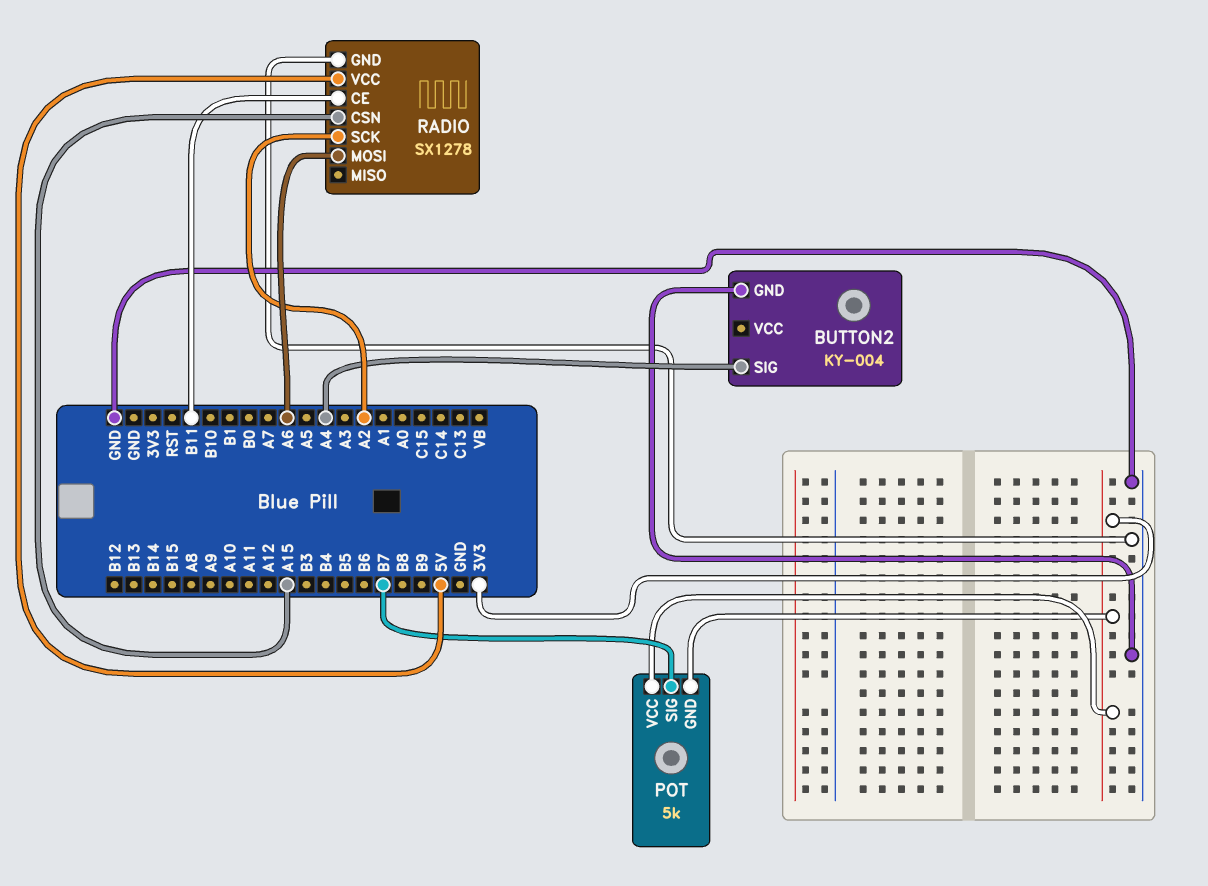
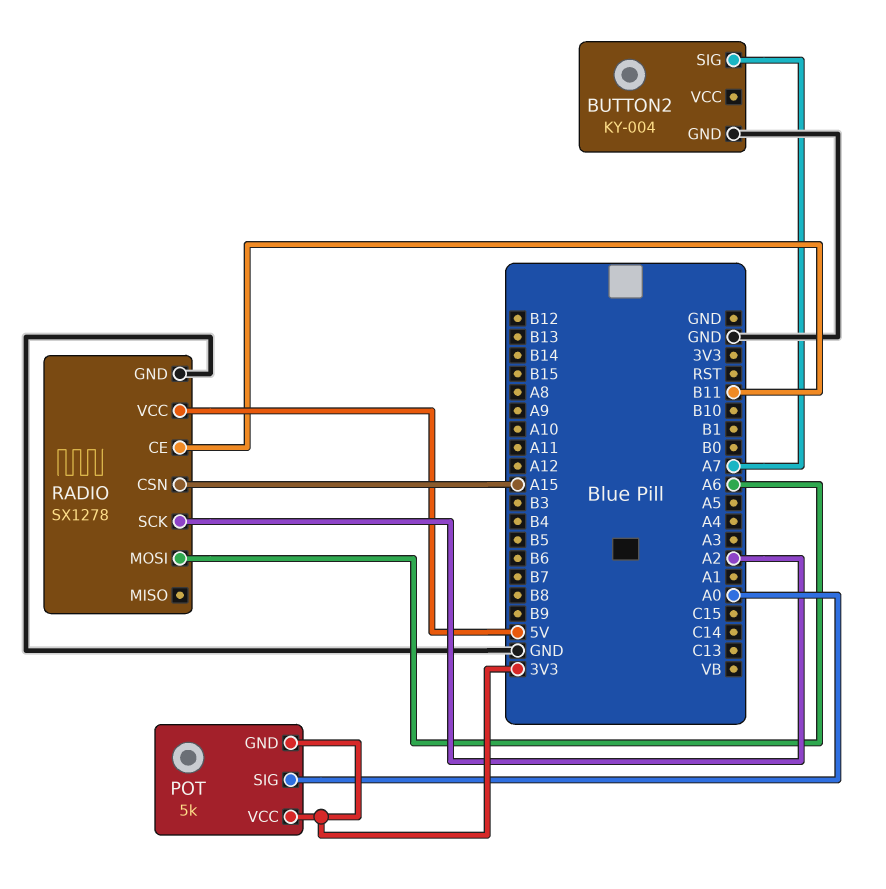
BUTTON2 pin SIG: A4 -> A7
POT pin SIG: B7 -> A0

